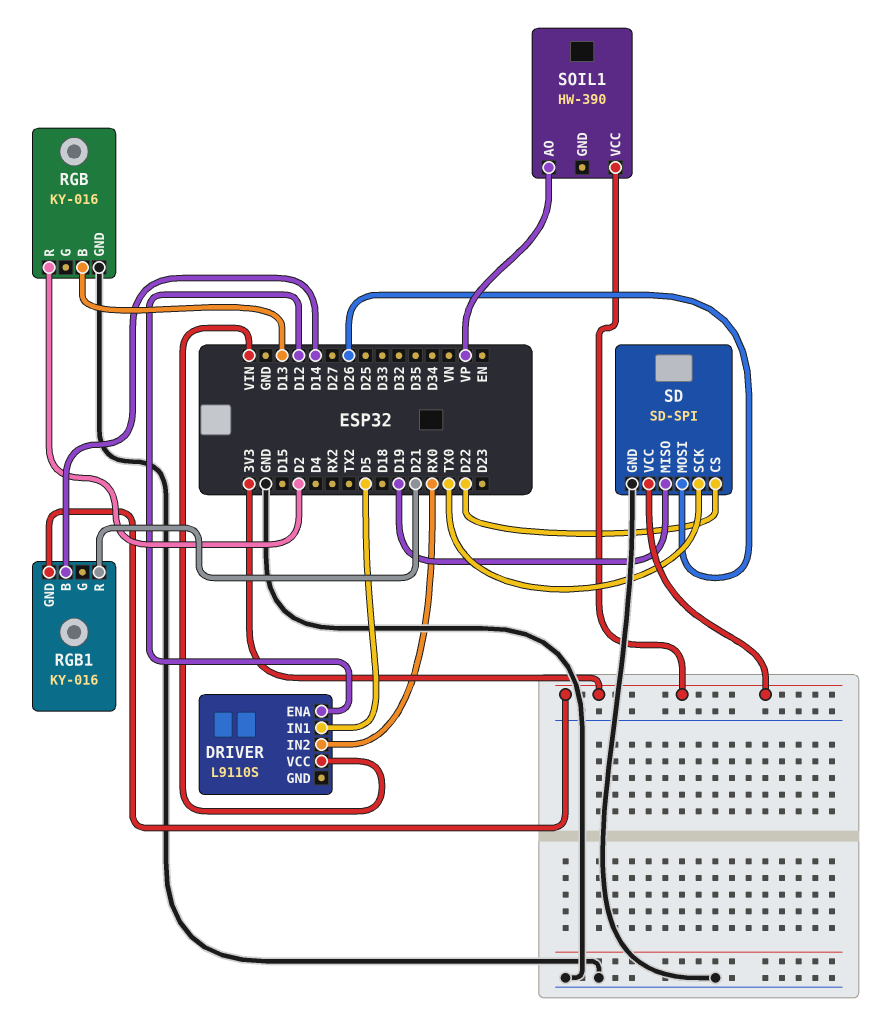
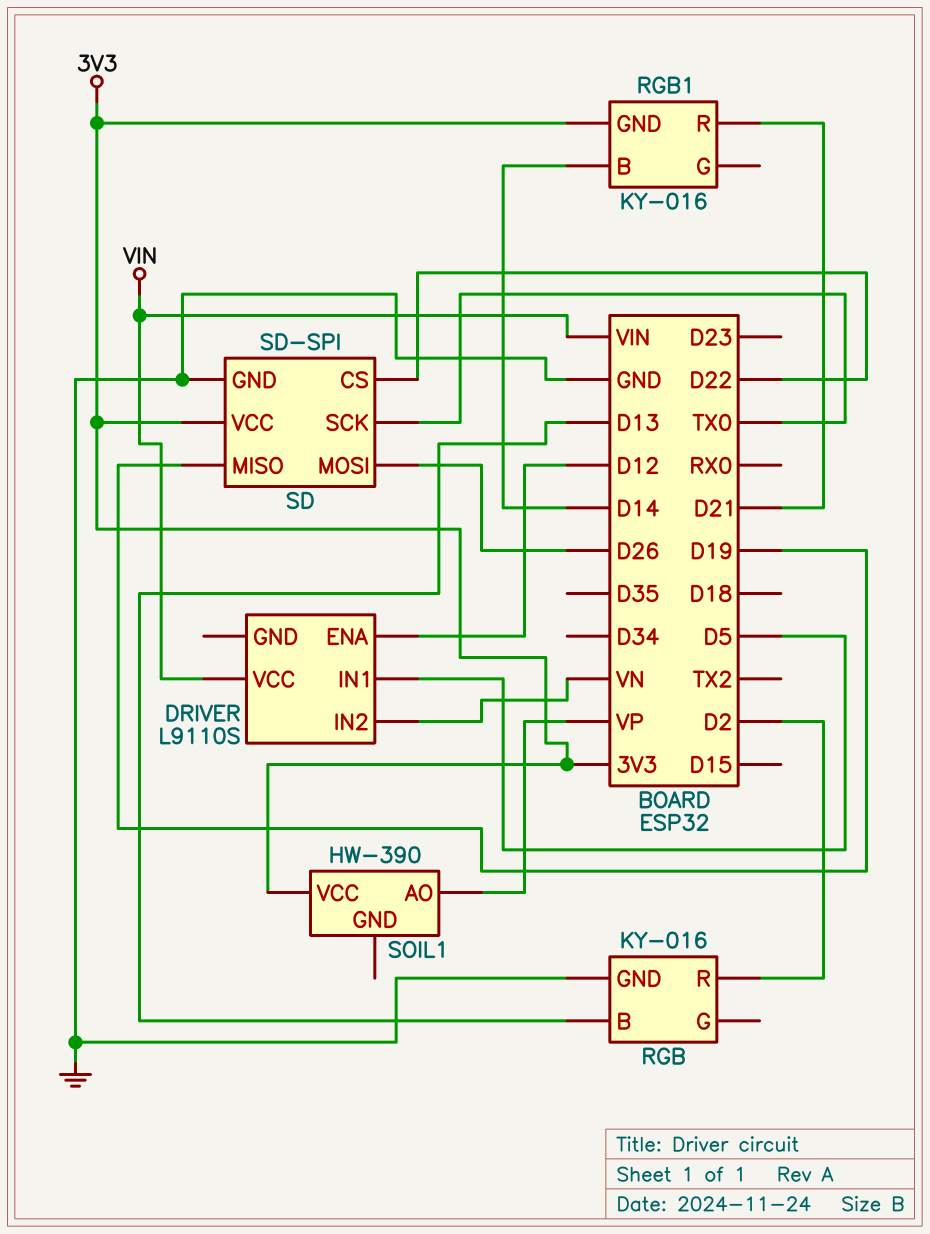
DRIVER pin IN2: RX0 -> VN

